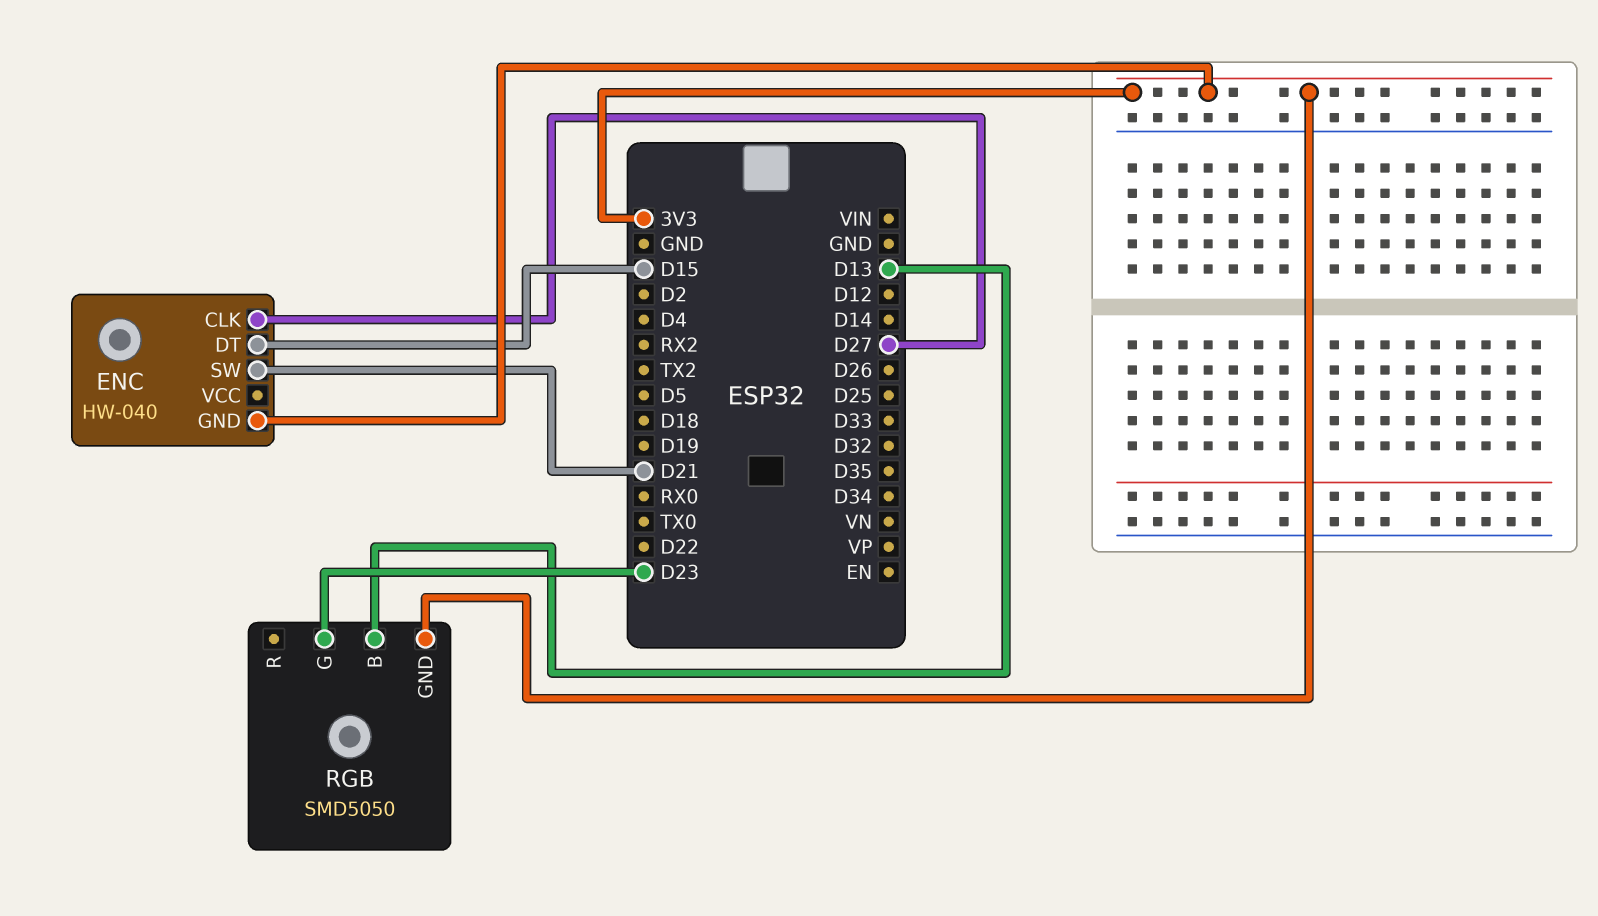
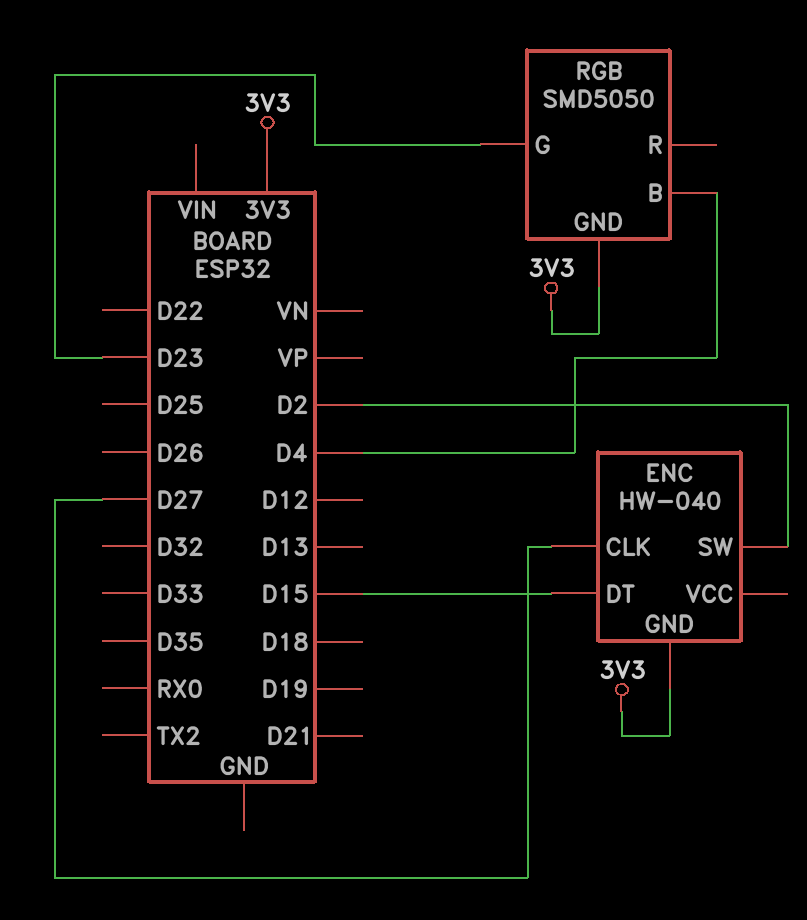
ENC pin SW: D21 -> D2
RGB pin B: D13 -> D4

